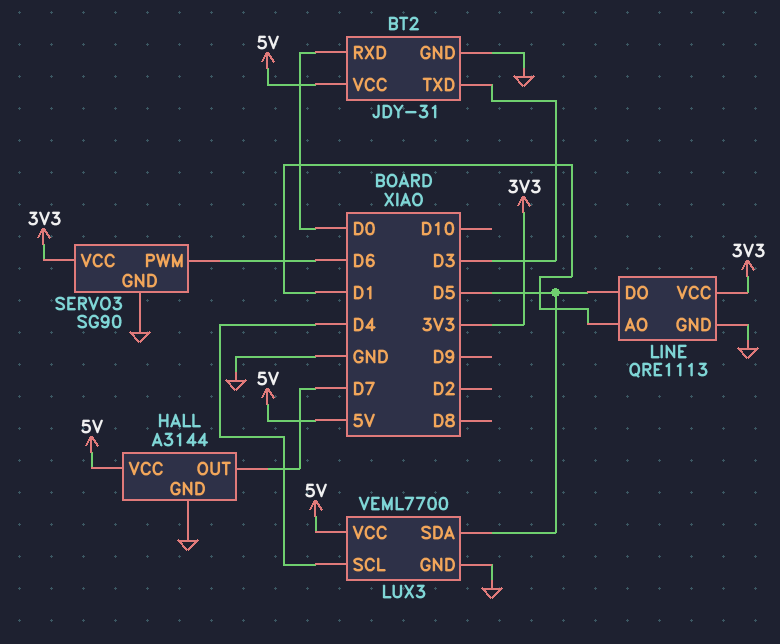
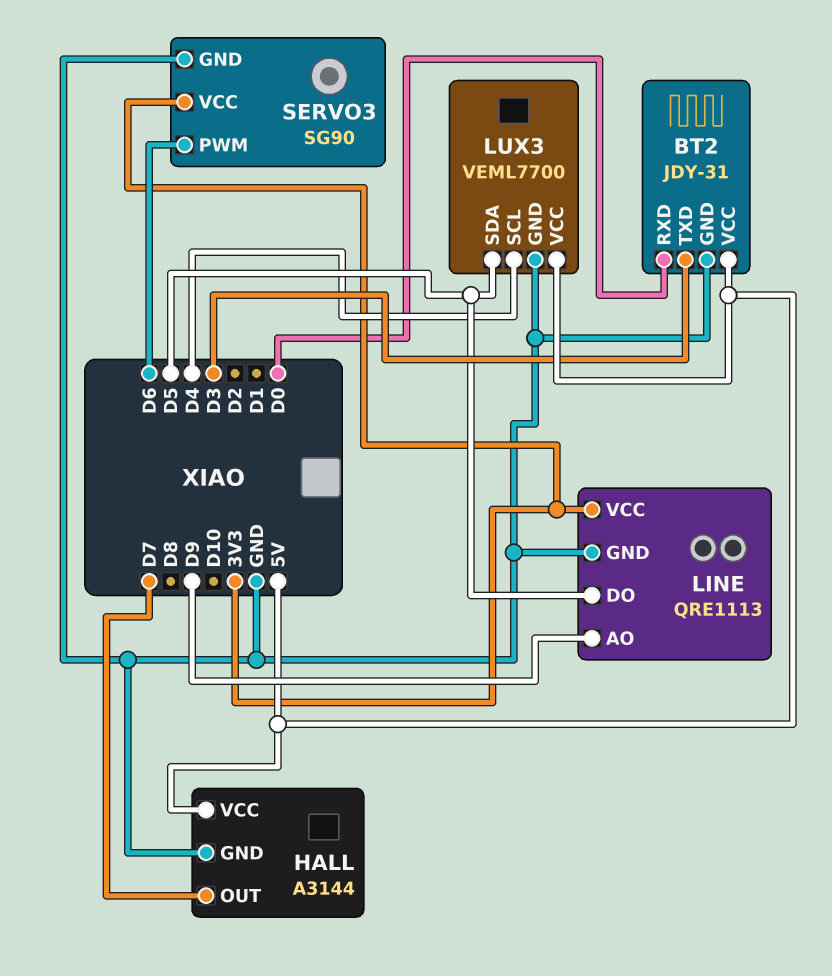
LINE pin AO: D1 -> D9

